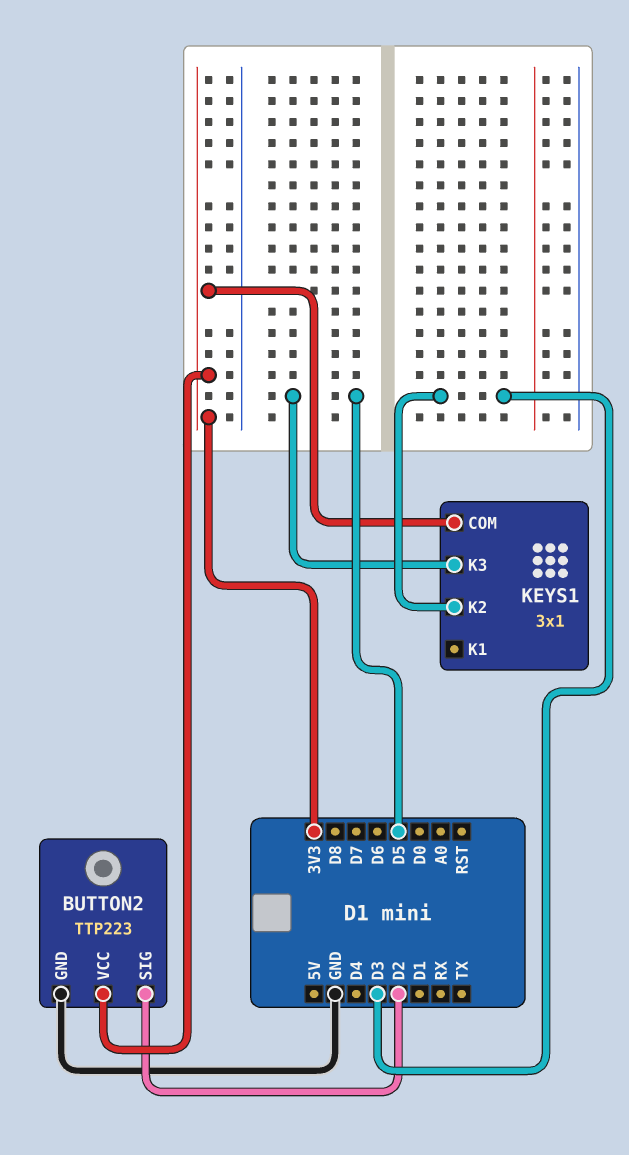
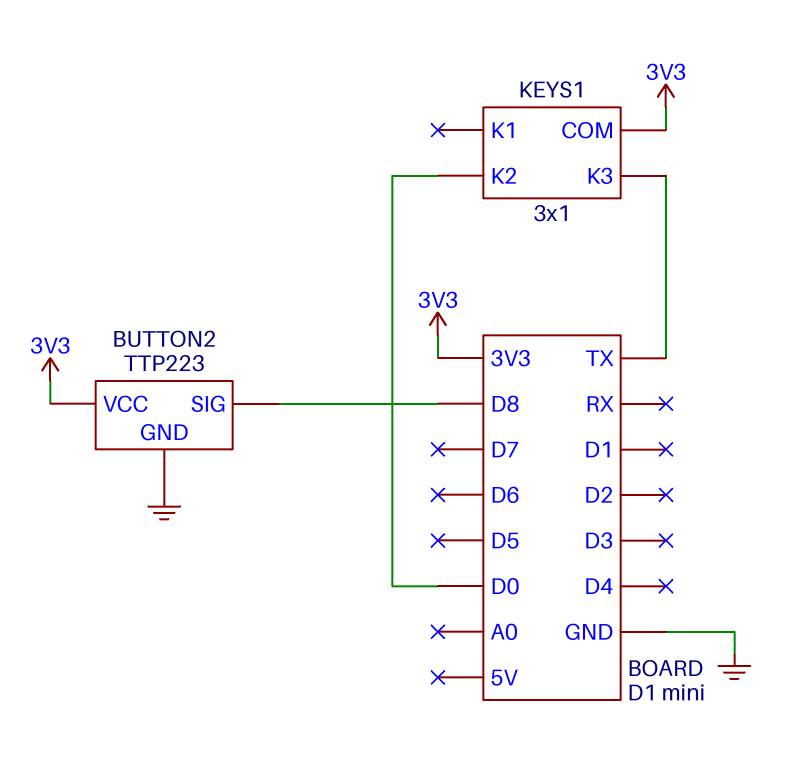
BUTTON2 pin SIG: D2 -> D8
KEYS1 pin K2: D3 -> D0
KEYS1 pin K3: D5 -> TX

